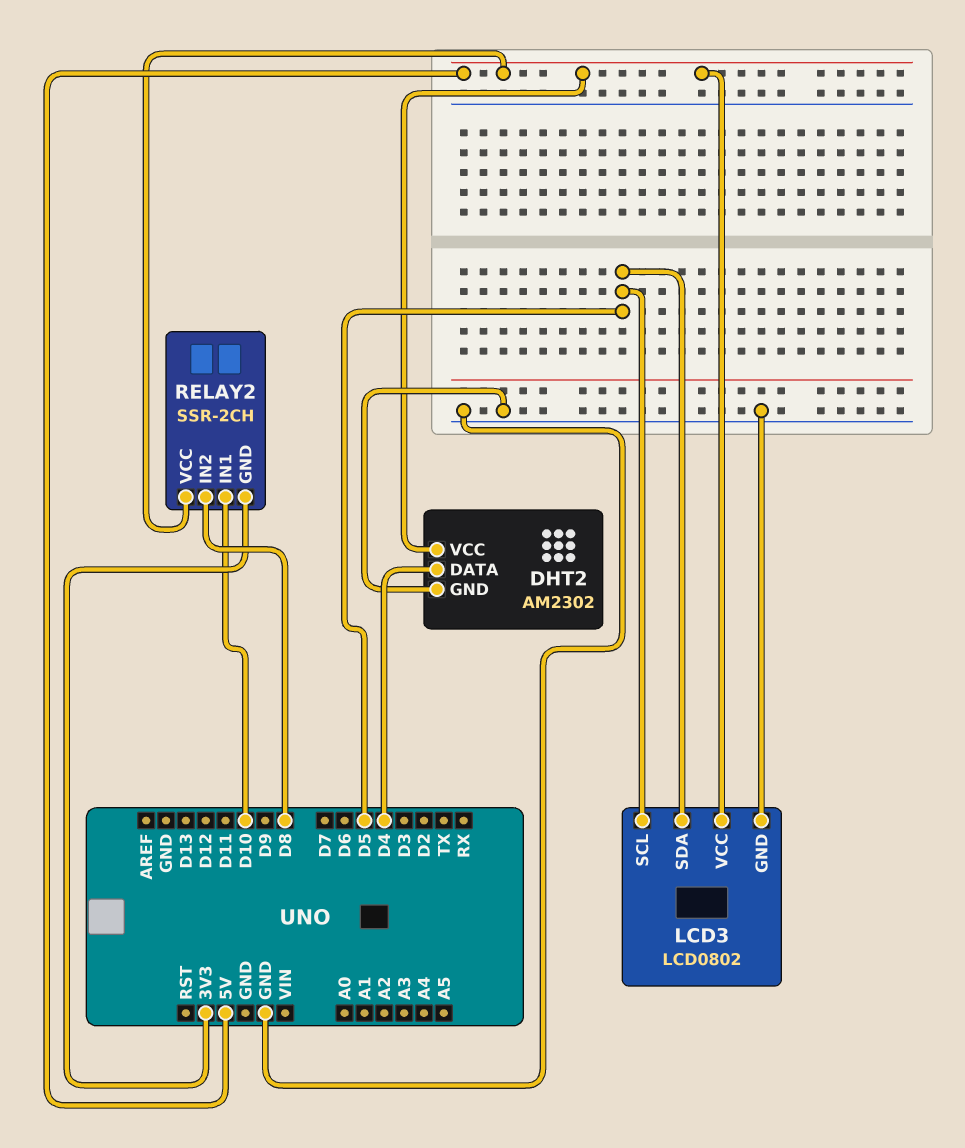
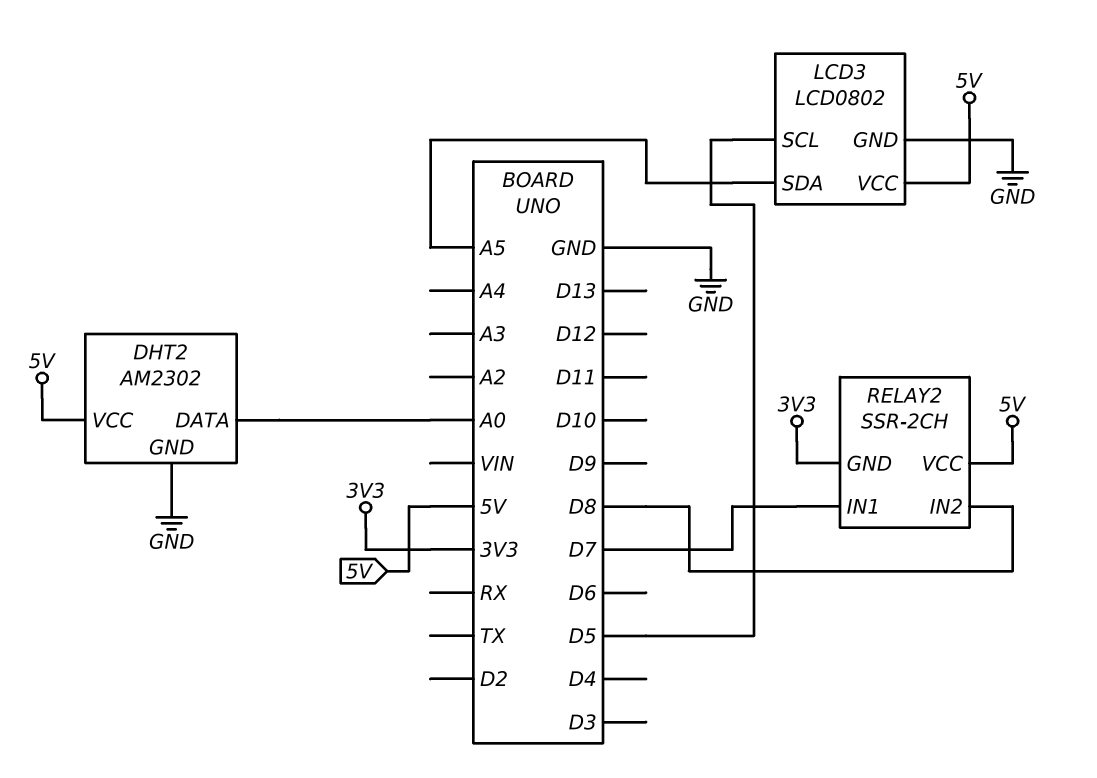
DHT2 pin DATA: D4 -> A0
LCD3 pin SDA: D5 -> A5
RELAY2 pin IN1: D10 -> D7

